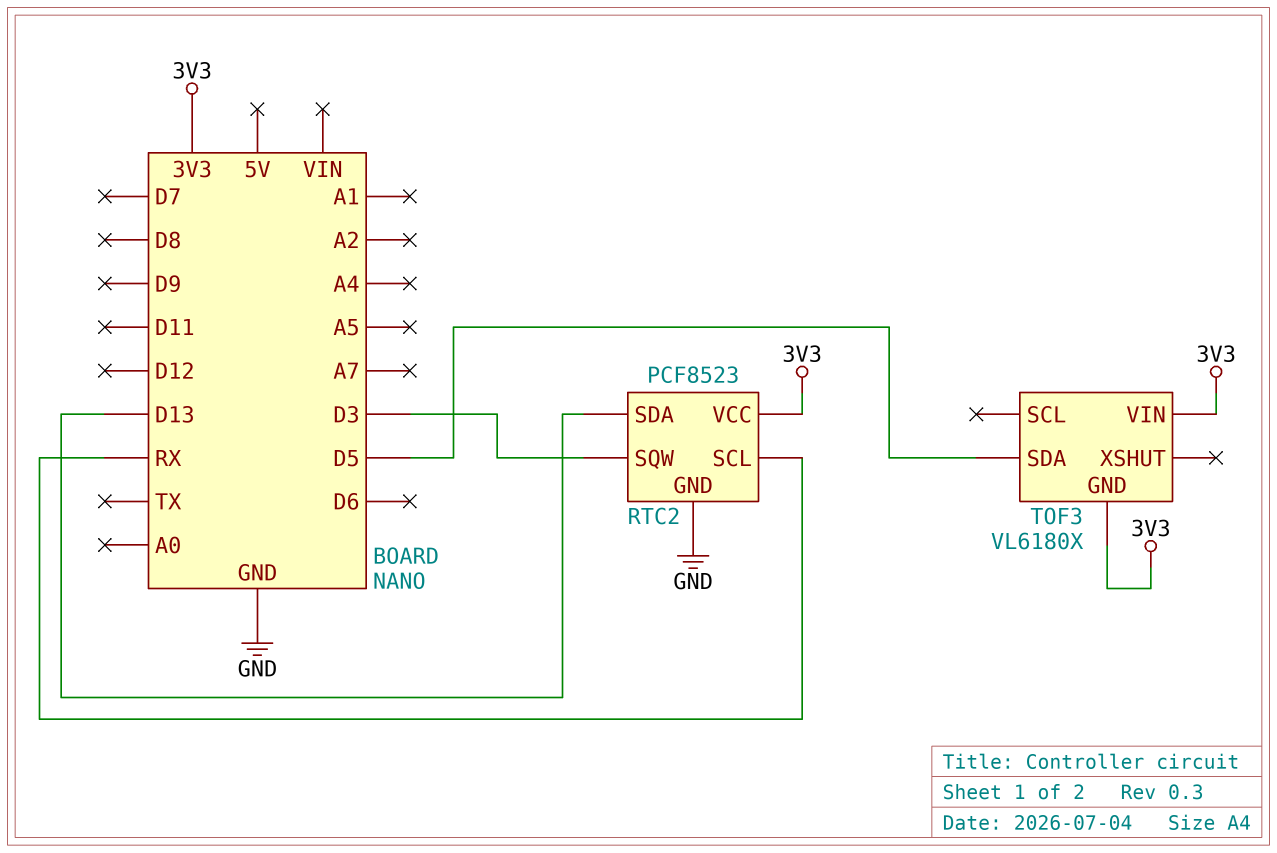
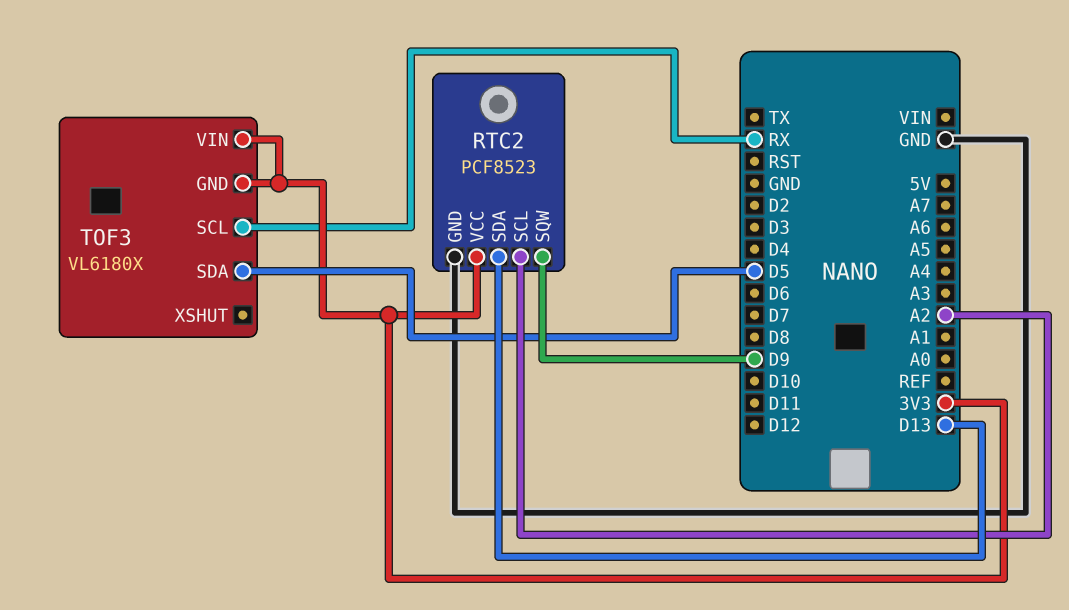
RTC2 pin SCL: RX -> A2
RTC2 pin SQW: D3 -> D9
TOF3 pin SCL: none -> RX

